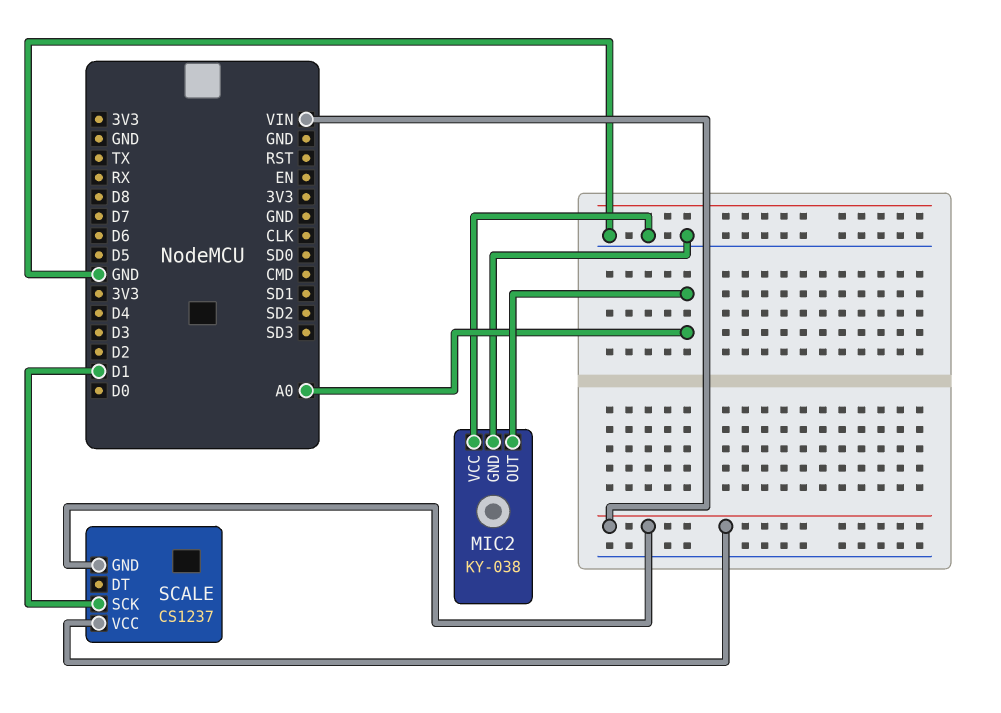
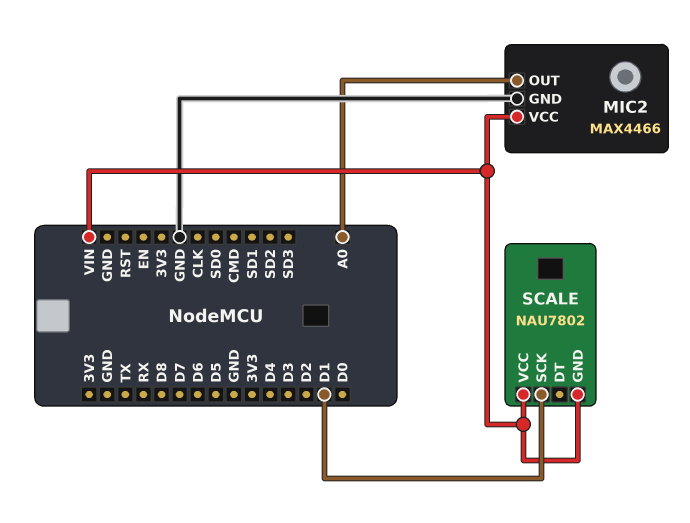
MIC2: KY-038 -> MAX4466
MIC2 pin VCC: GND -> VIN
SCALE: CS1237 -> NAU7802

